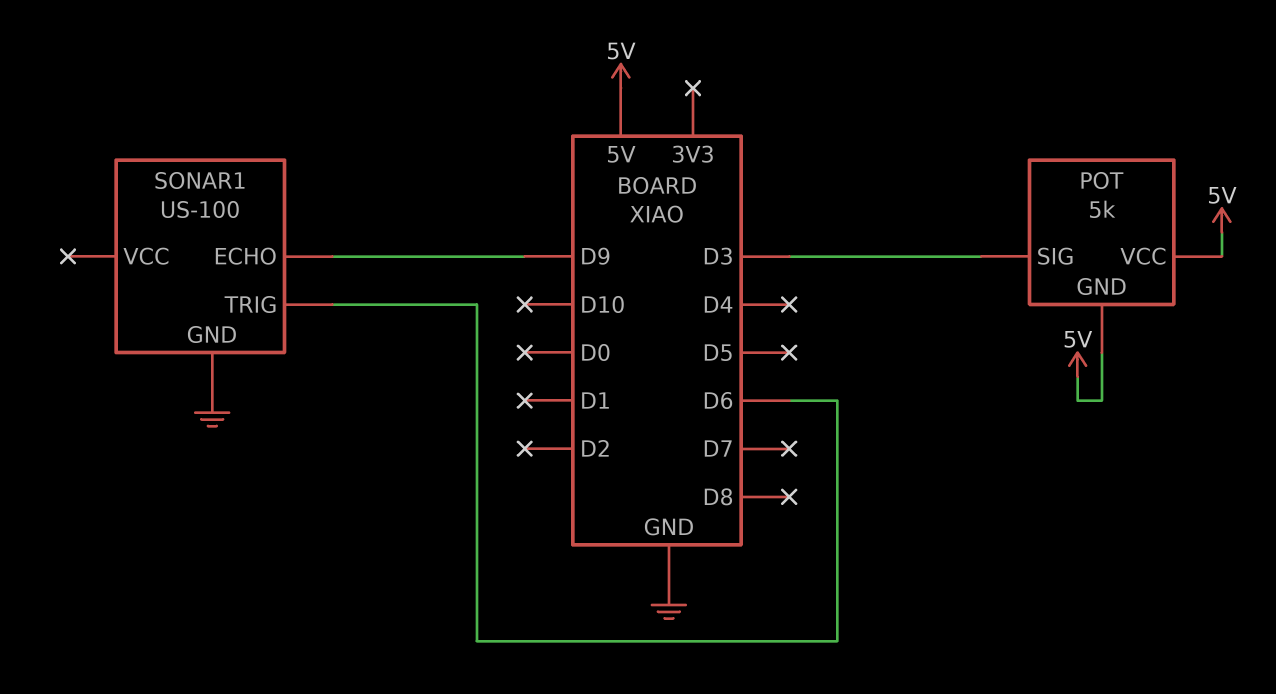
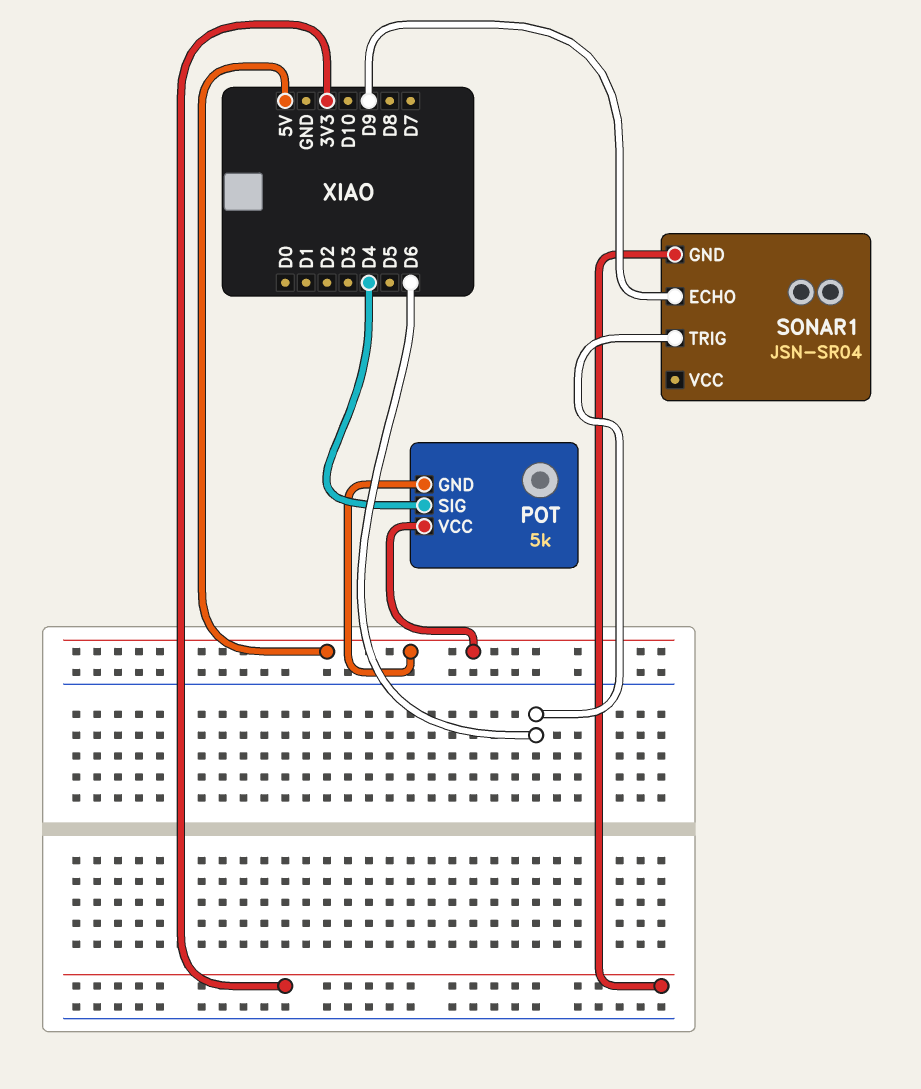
POT pin SIG: D3 -> D4
SONAR1: US-100 -> JSN-SR04
SONAR1 pin GND: GND -> 3V3

